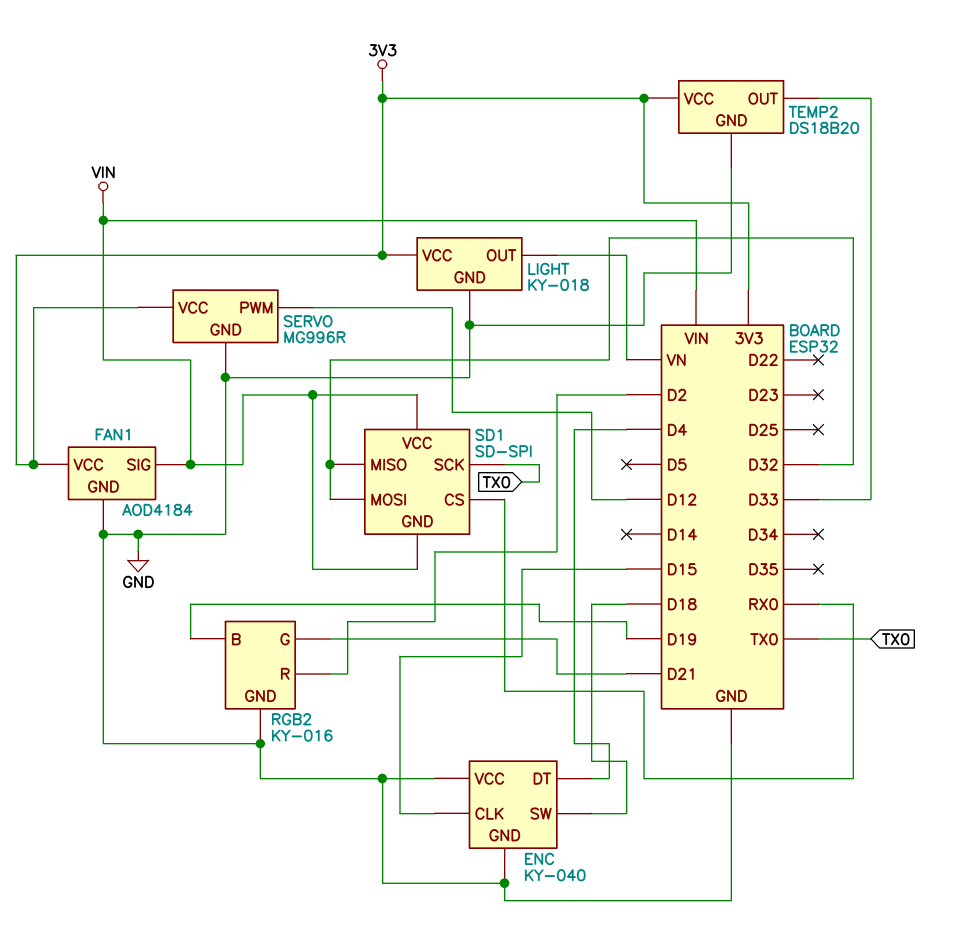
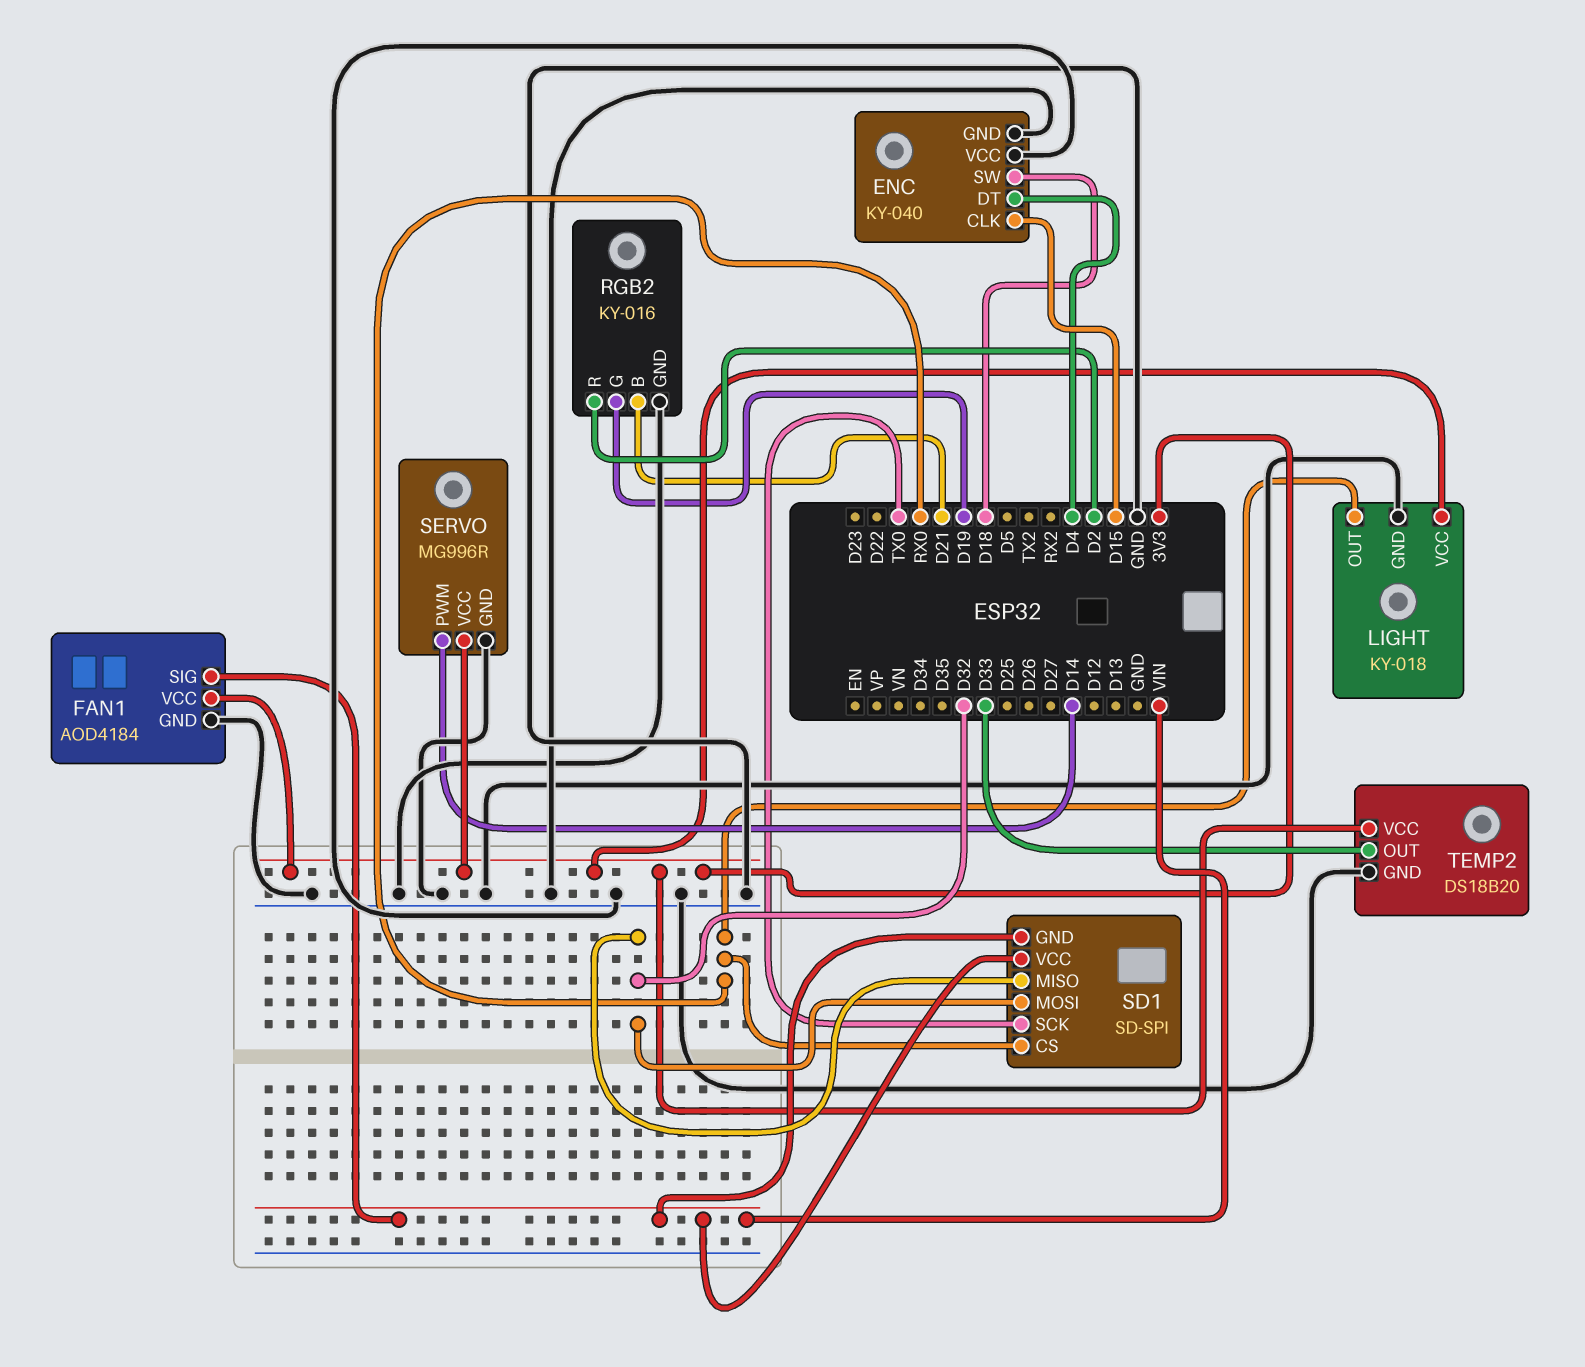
LIGHT pin OUT: VN -> RX0
RGB2 pin B: D19 -> D21
RGB2 pin G: D21 -> D19
SERVO pin PWM: D12 -> D14

